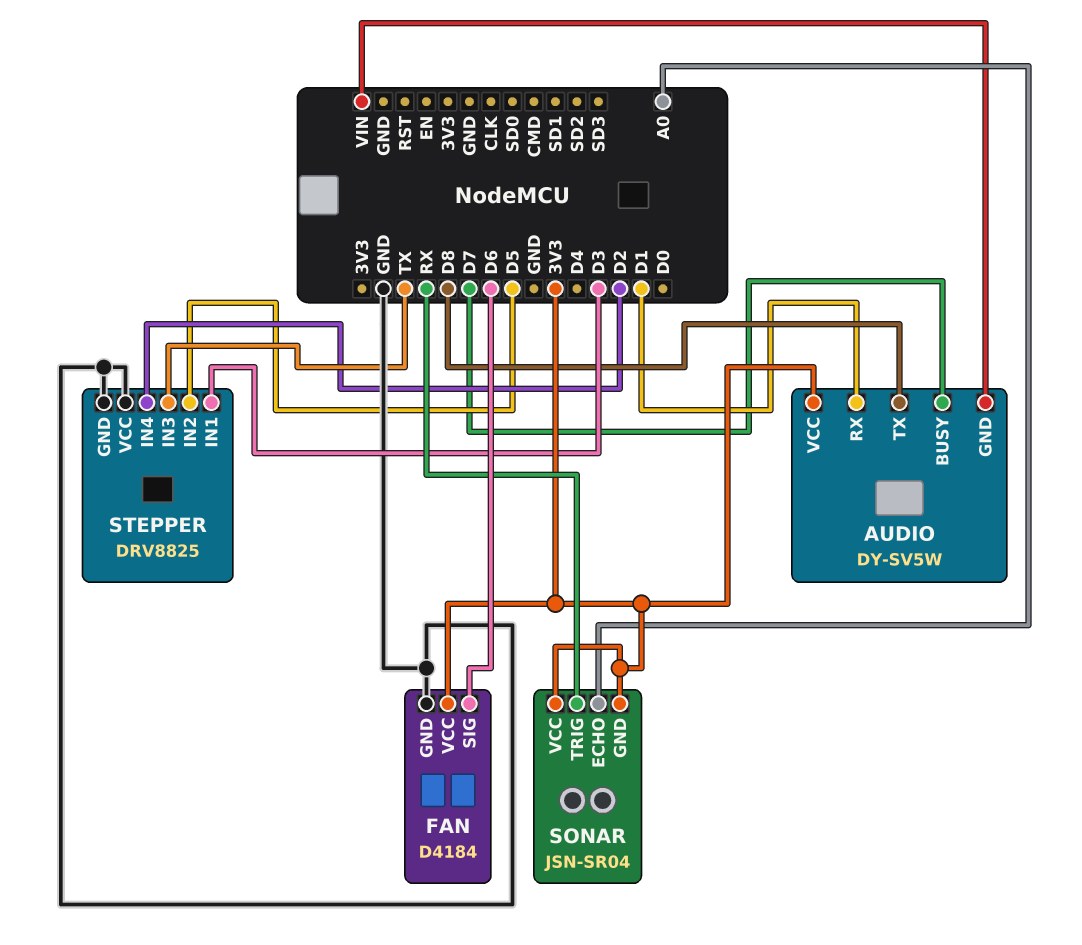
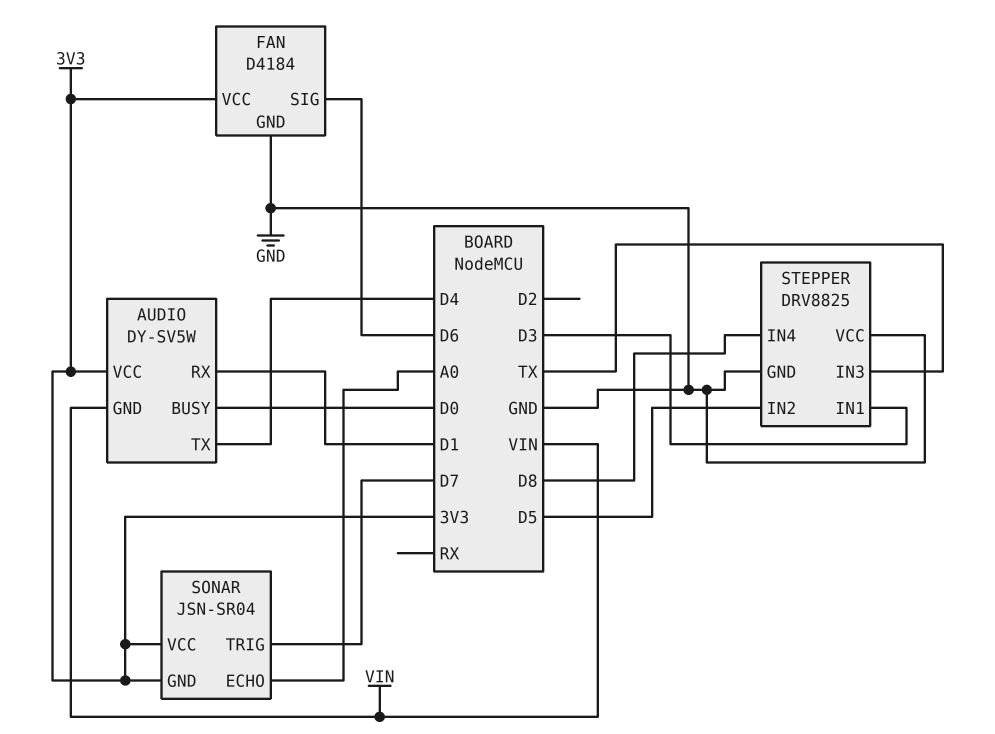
AUDIO pin BUSY: D7 -> D0
AUDIO pin TX: D8 -> D4
SONAR pin TRIG: RX -> D7
STEPPER pin IN4: D2 -> D8

